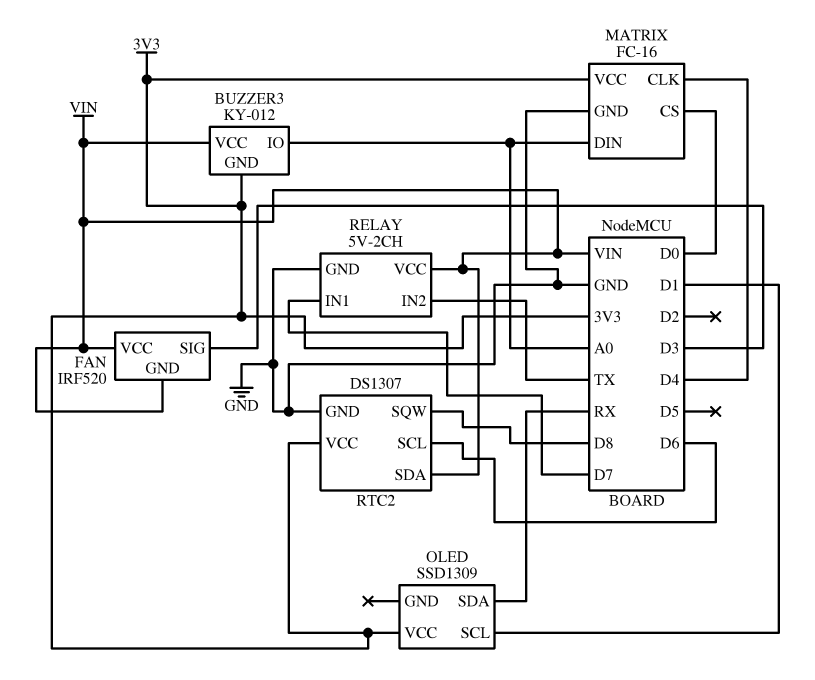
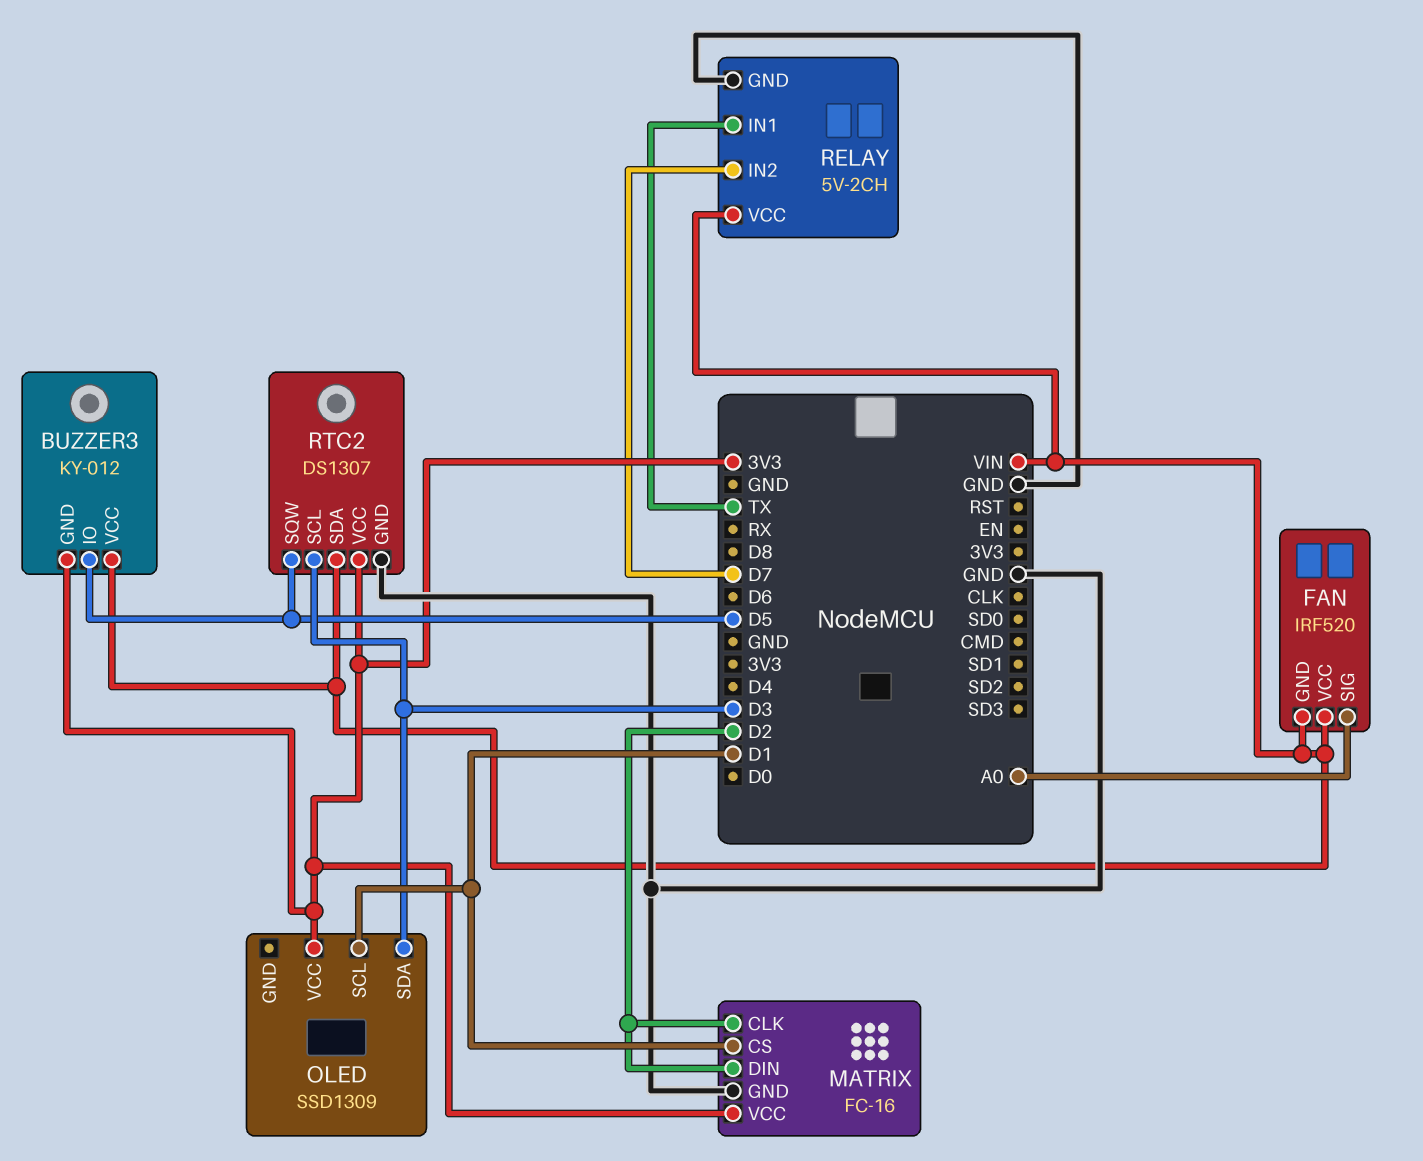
BUZZER3 pin IO: A0 -> D5
FAN pin SIG: D3 -> A0
MATRIX pin CLK: D4 -> D2
MATRIX pin CS: D0 -> D1
MATRIX pin DIN: A0 -> D2
OLED pin SDA: RX -> D3
RELAY pin IN1: D7 -> TX
RELAY pin IN2: TX -> D7
RTC2 pin SCL: D6 -> D3
RTC2 pin SQW: D8 -> D5

